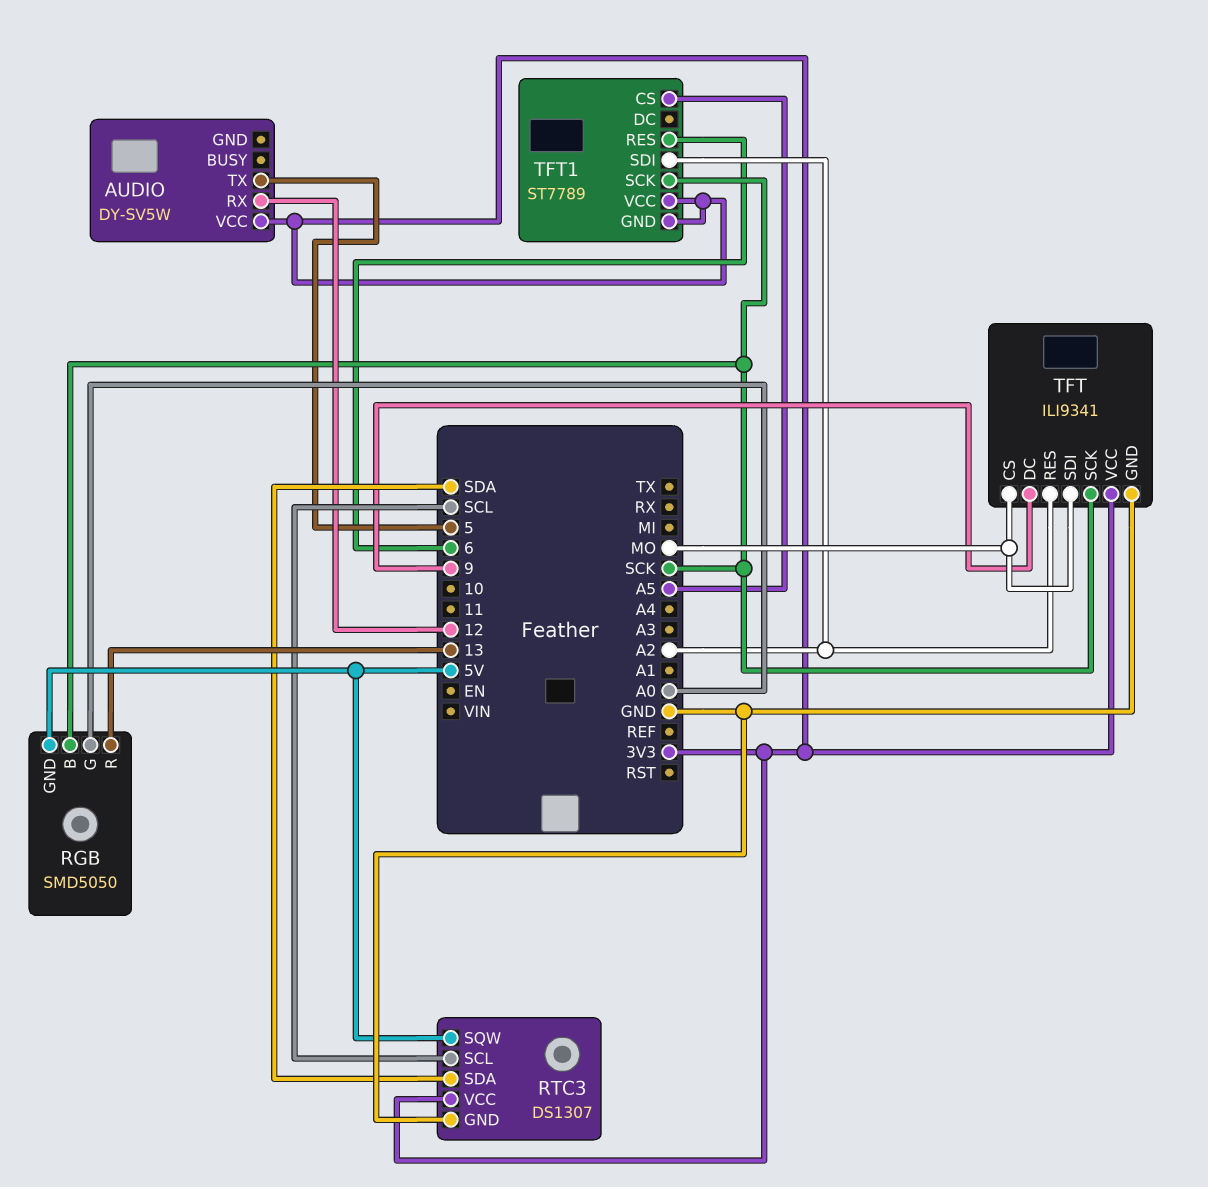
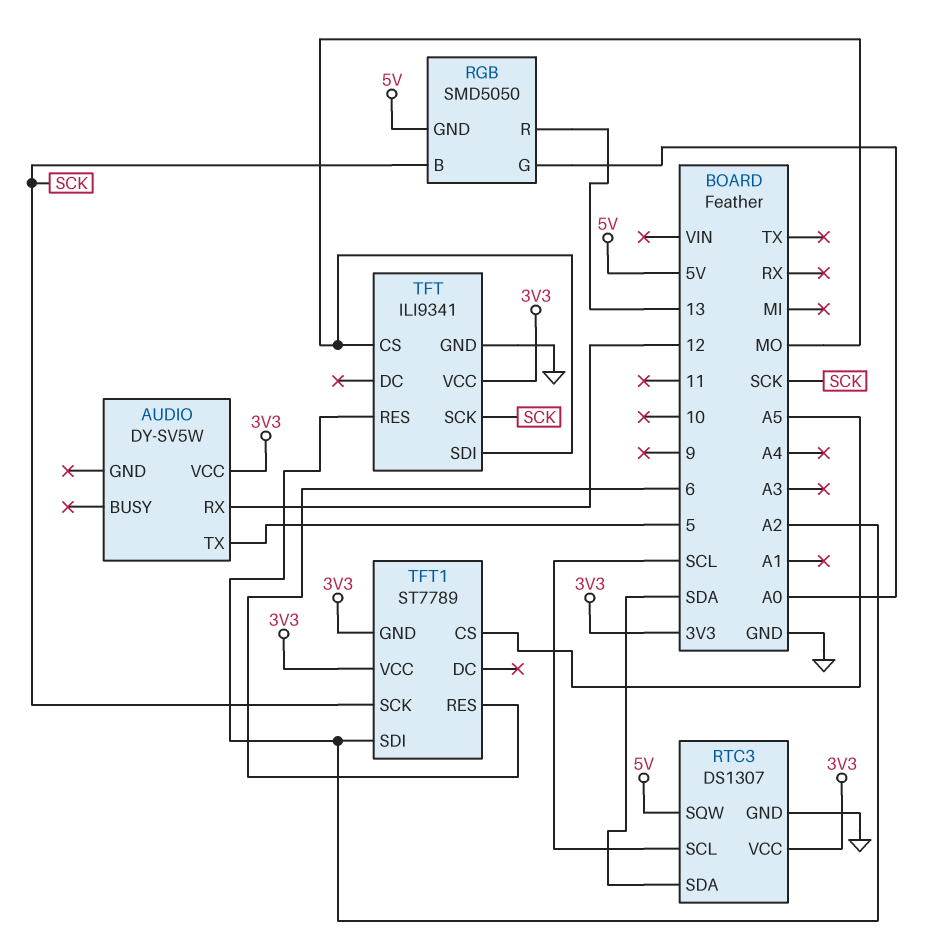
TFT pin DC: 9 -> none

